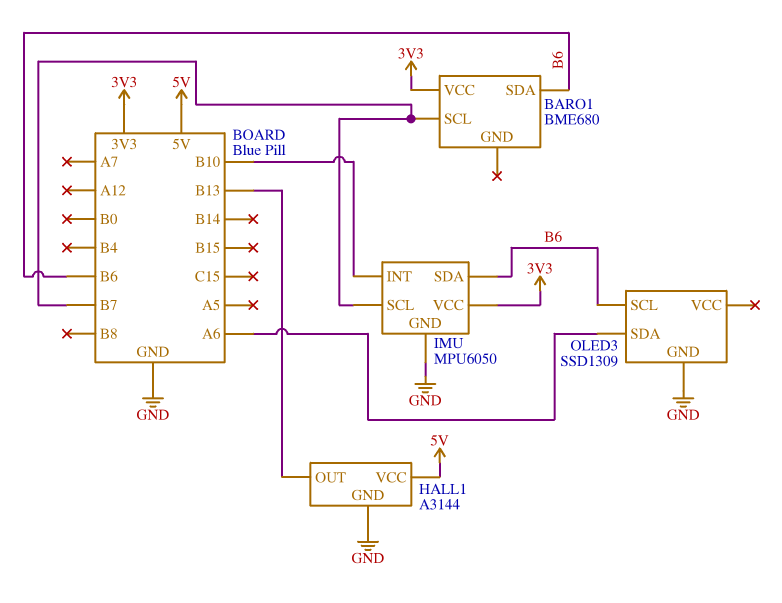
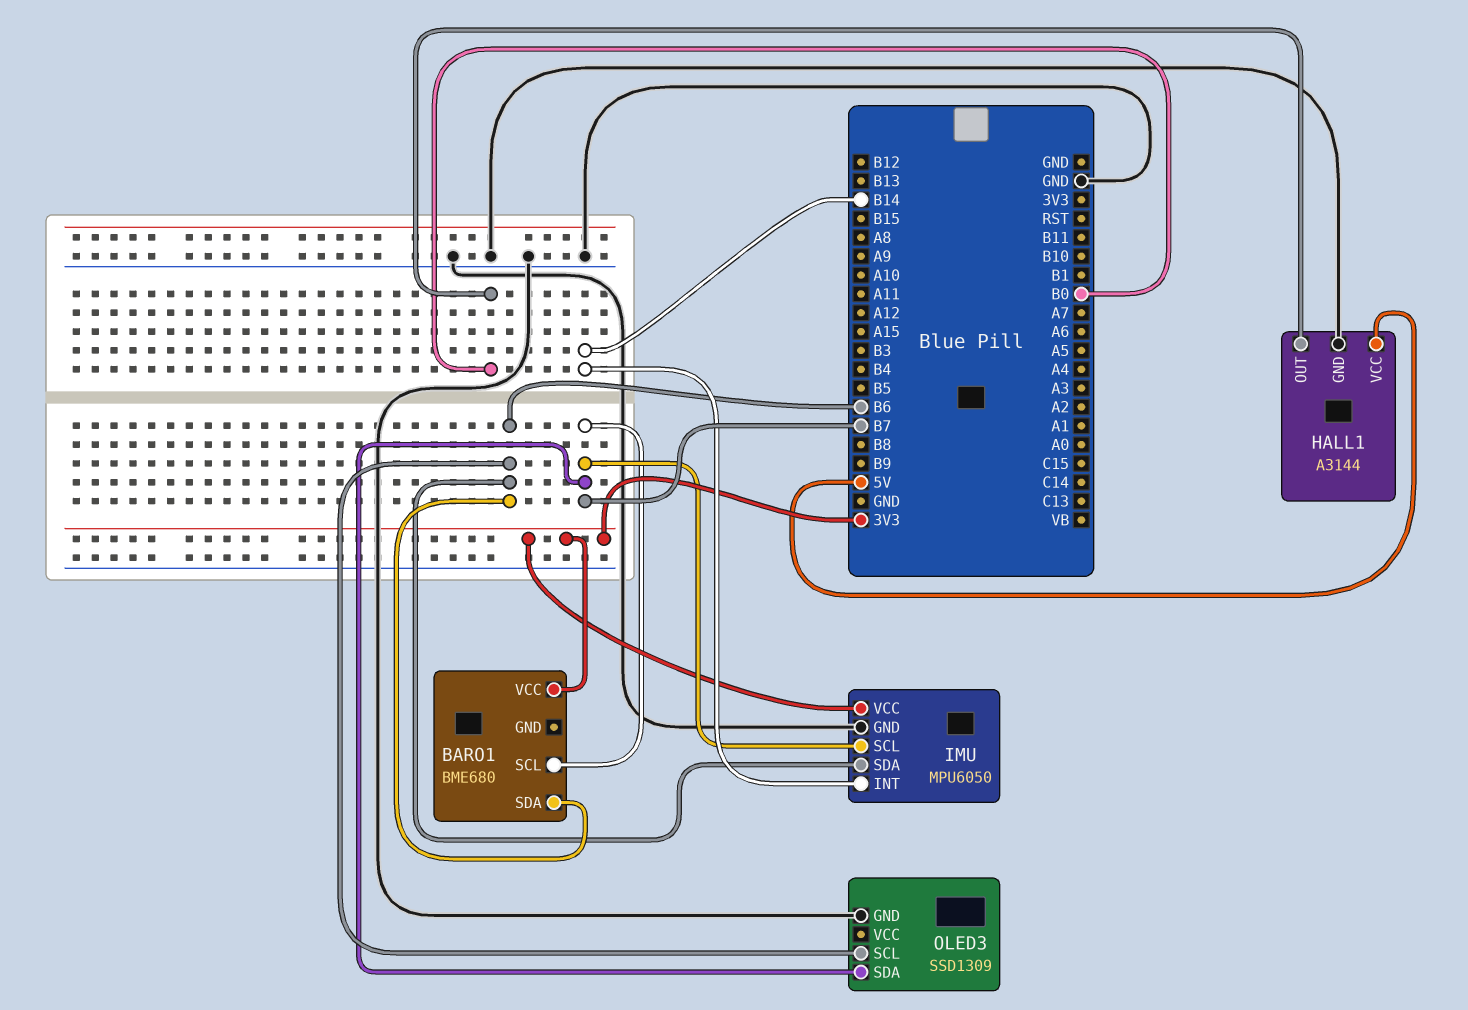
HALL1 pin OUT: B13 -> B0
IMU pin INT: B10 -> B14
OLED3 pin SDA: A6 -> B7

